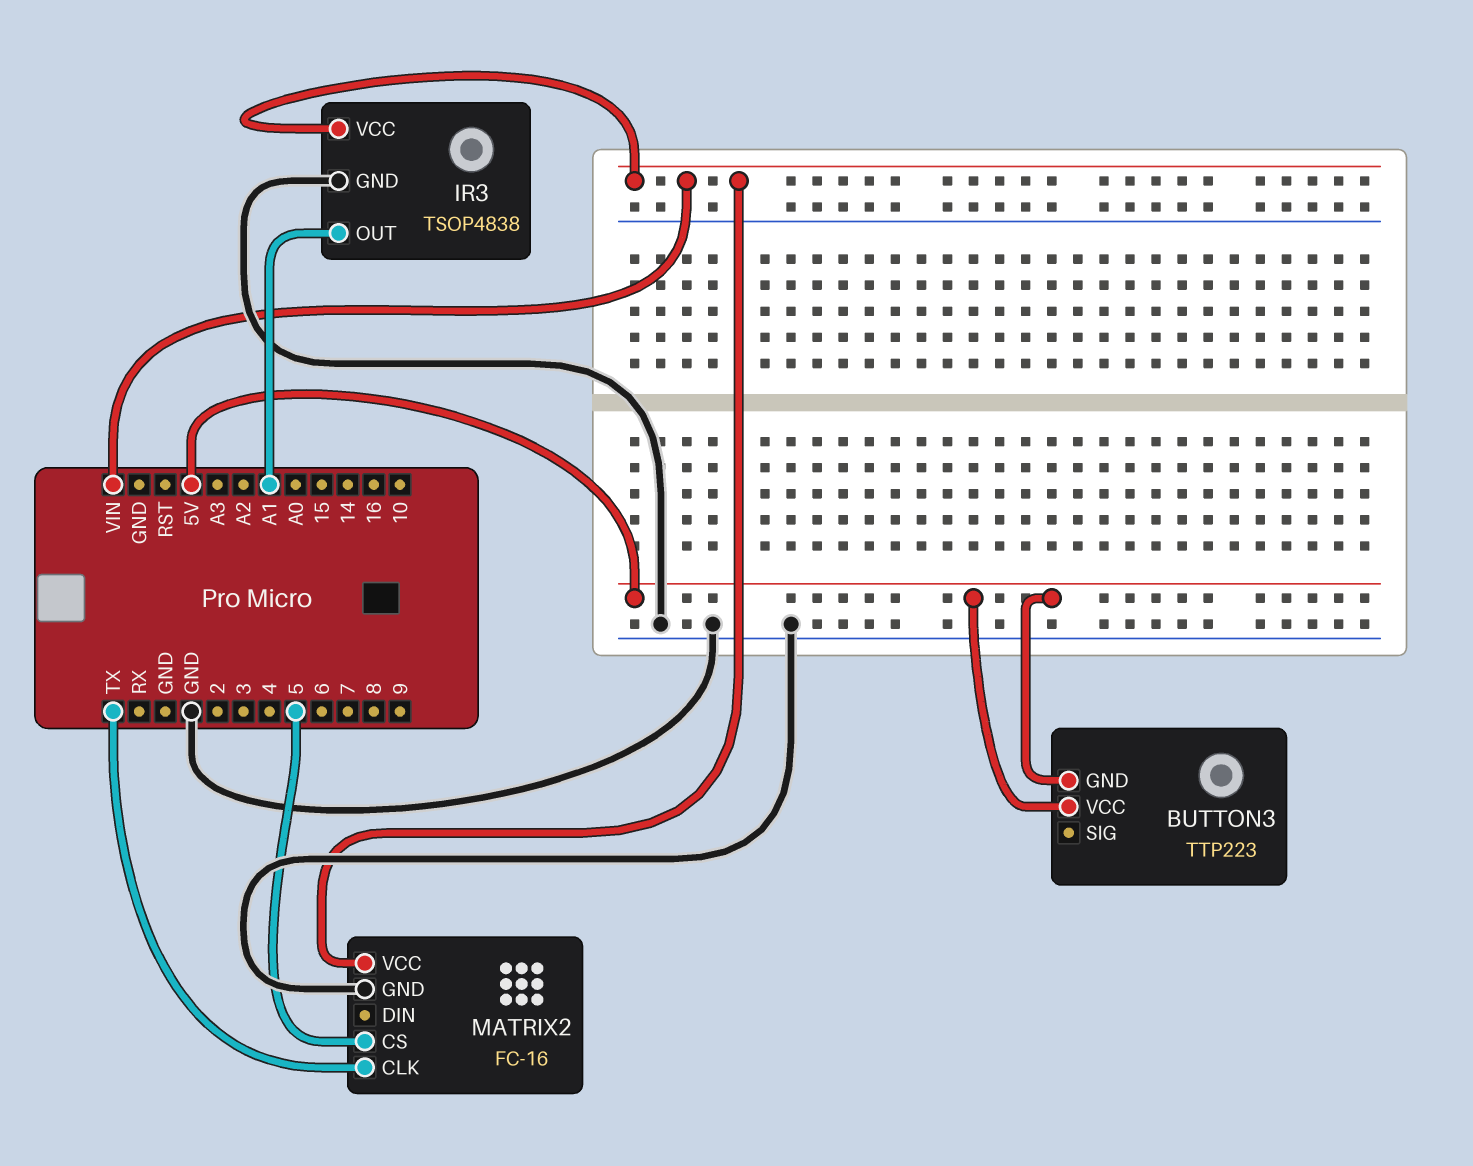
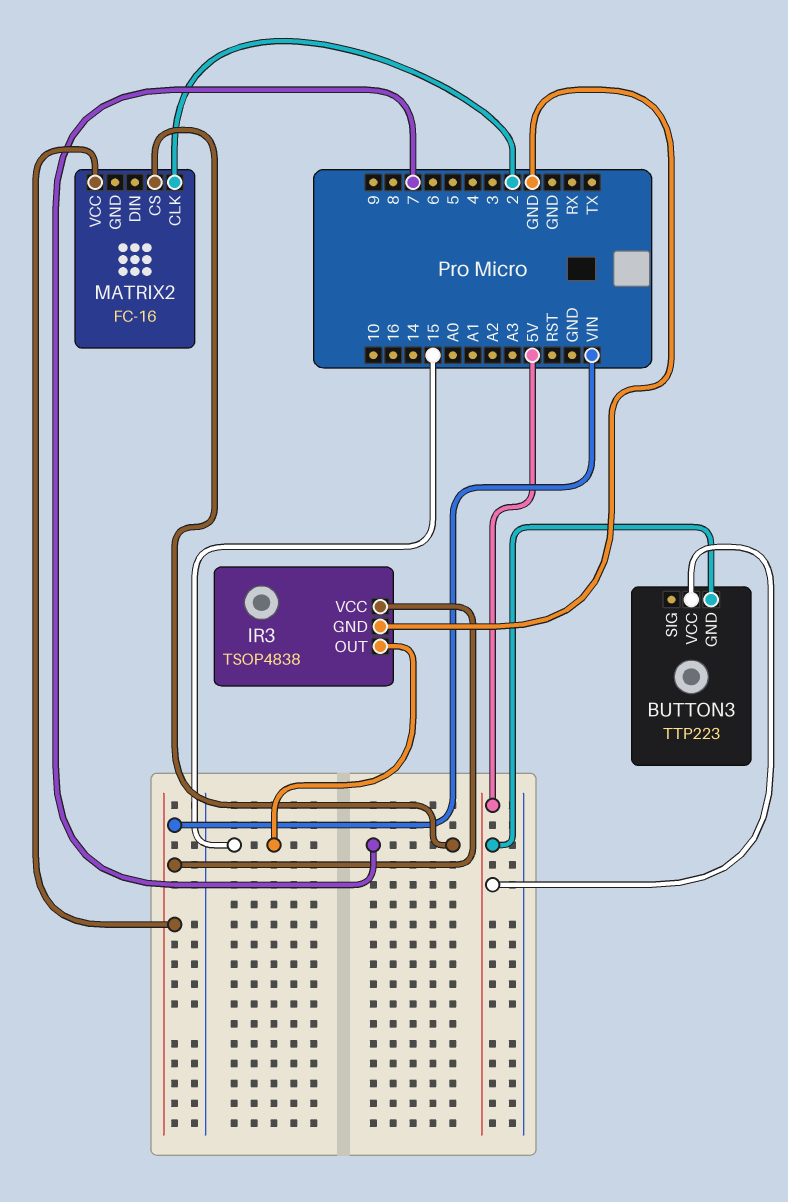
IR3 pin OUT: A1 -> 15
MATRIX2 pin CLK: TX -> 2
MATRIX2 pin CS: 5 -> 7
MATRIX2 pin GND: GND -> none

